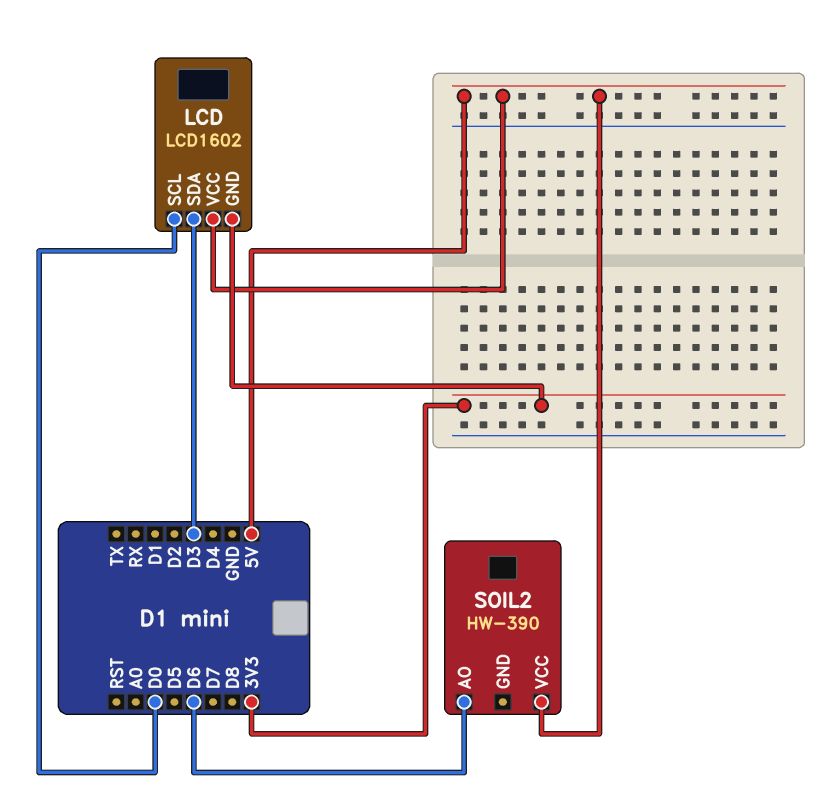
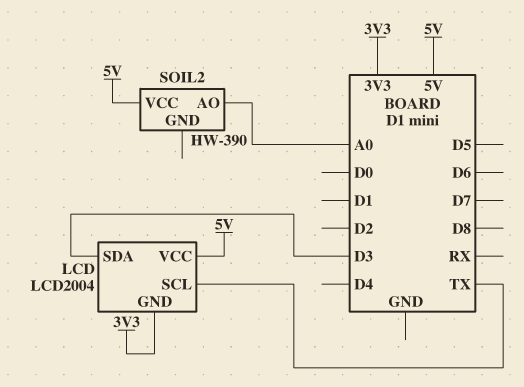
LCD: LCD1602 -> LCD2004
LCD pin SCL: D0 -> TX
SOIL2 pin AO: D6 -> A0

